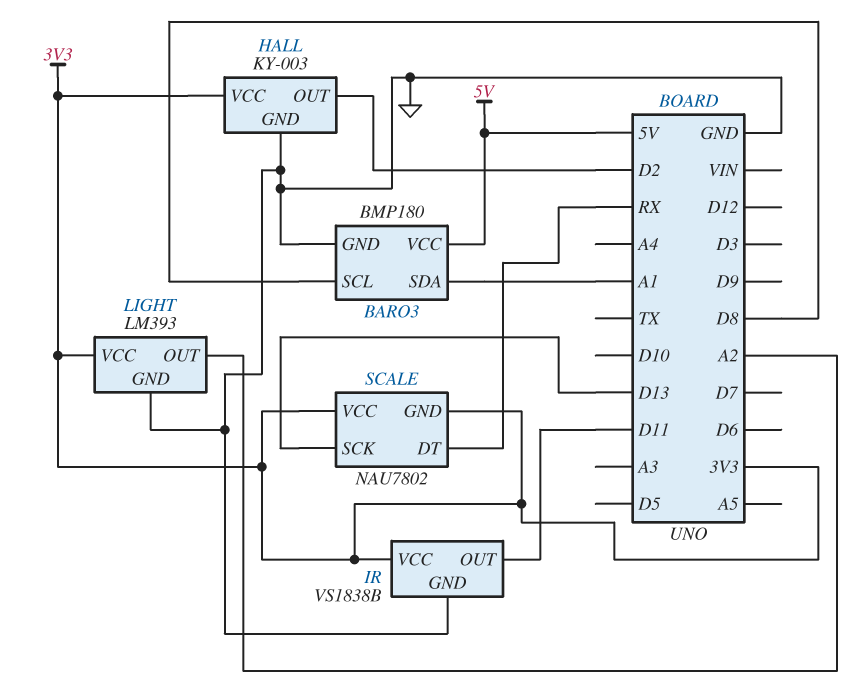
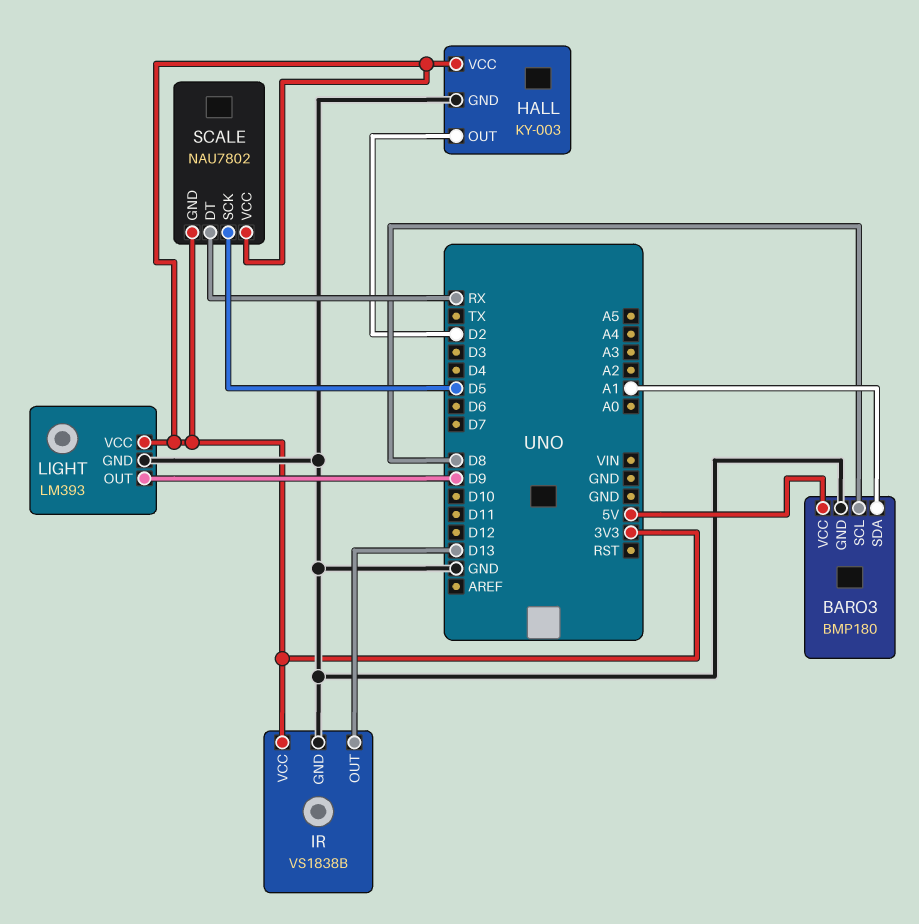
IR pin OUT: D11 -> D13
LIGHT pin OUT: A2 -> D9
SCALE pin SCK: D13 -> D5

